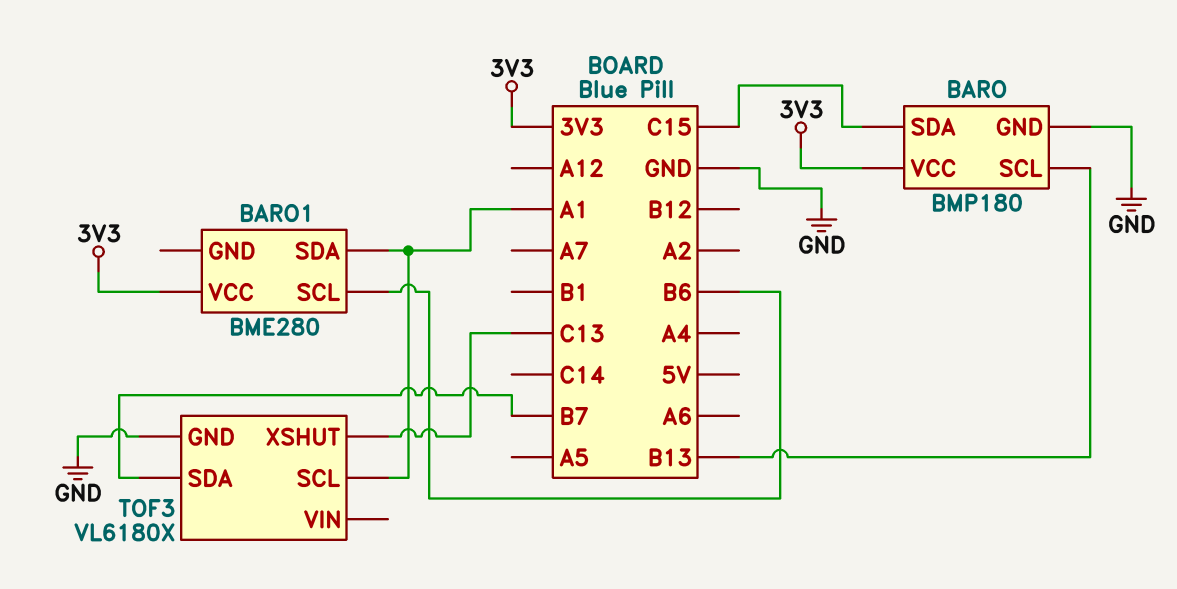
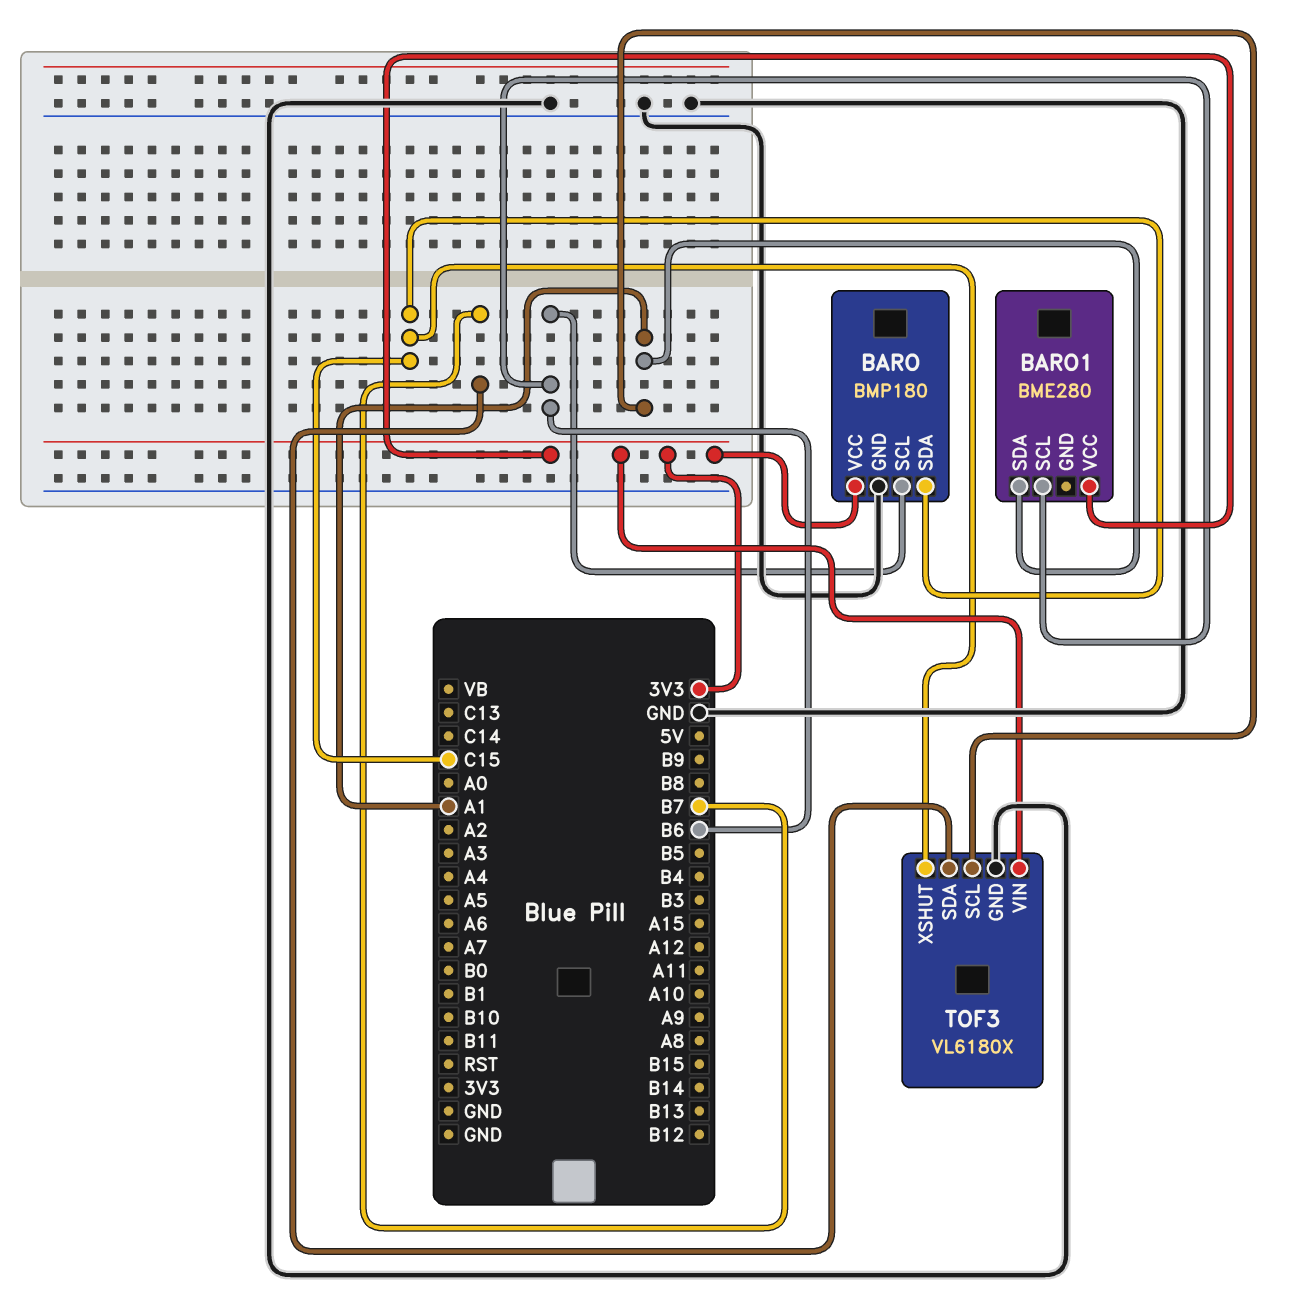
BARO pin SCL: B13 -> B6
TOF3 pin VIN: none -> 3V3
TOF3 pin XSHUT: C13 -> C15

